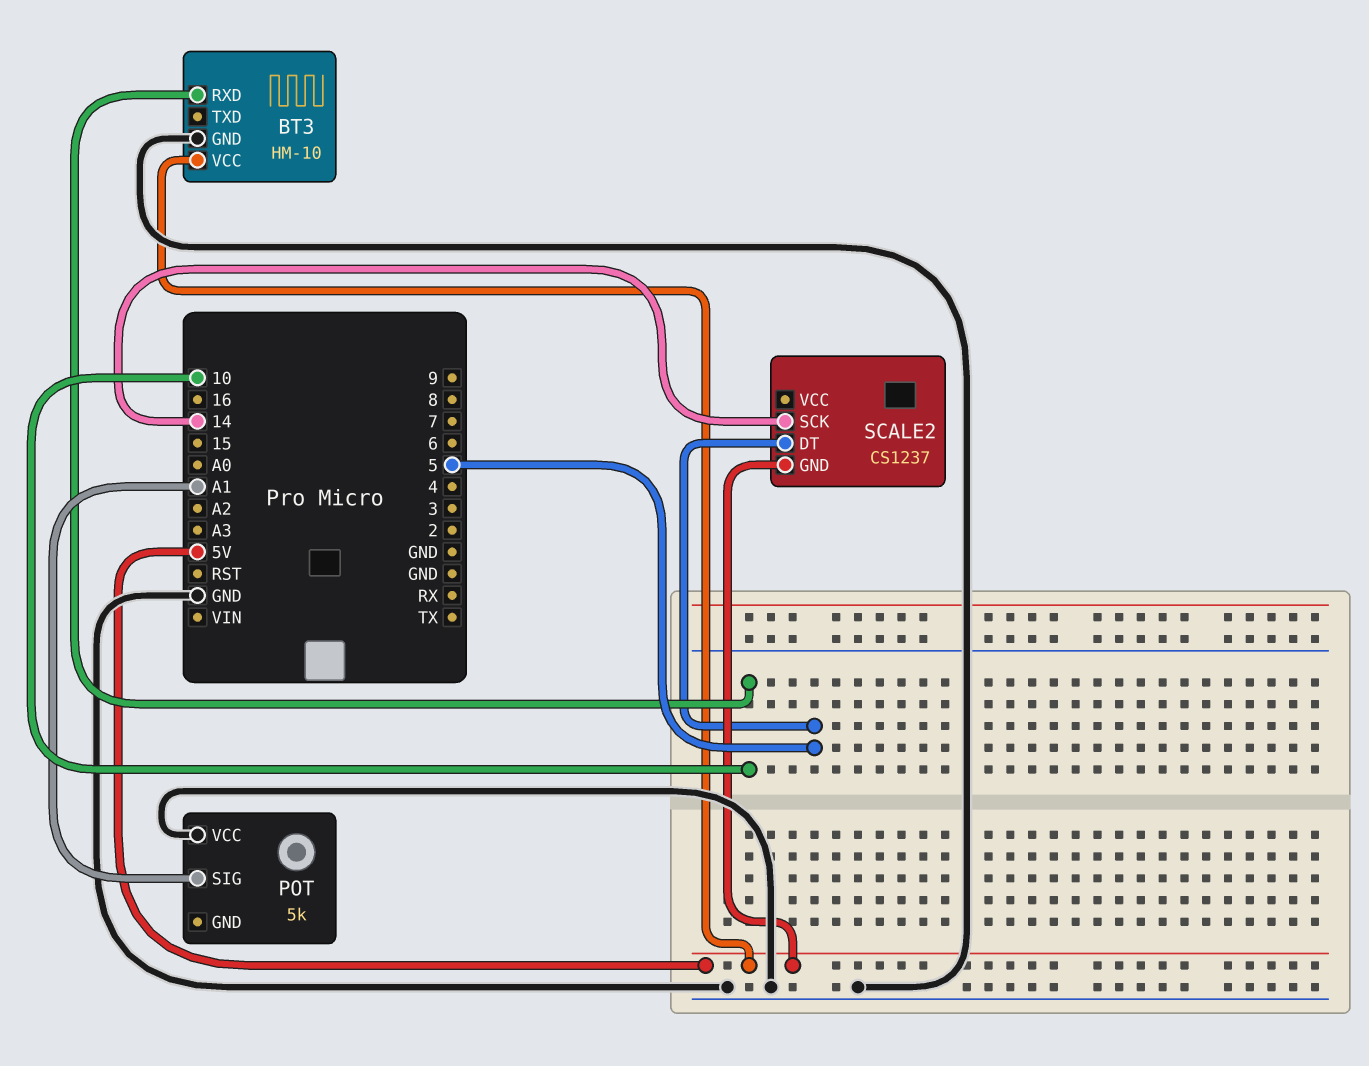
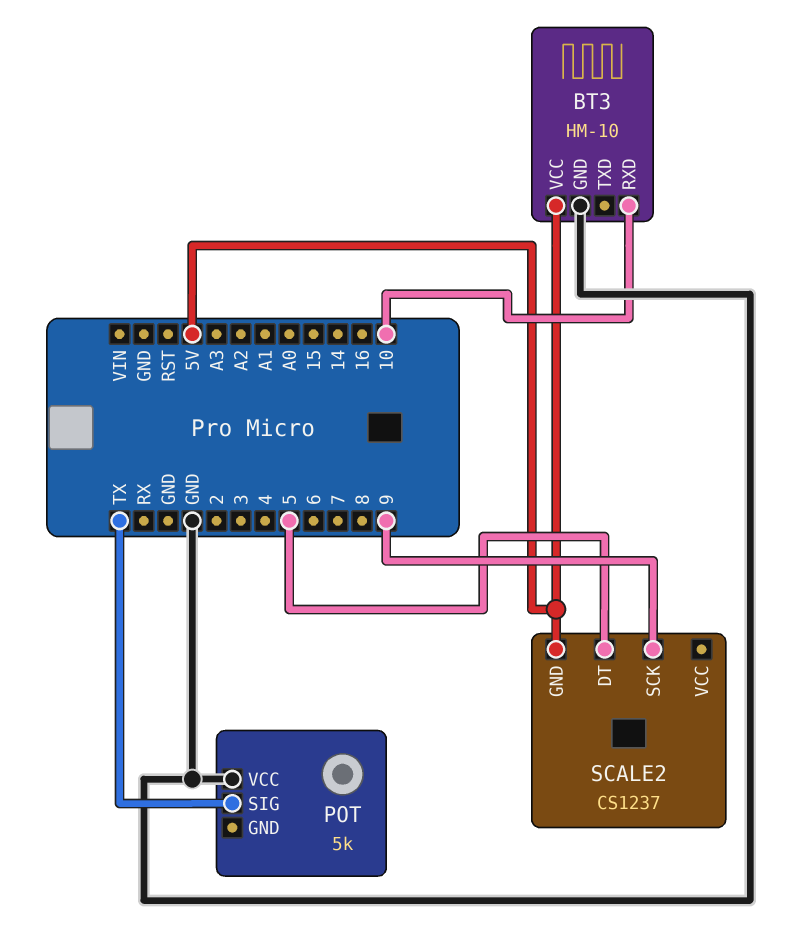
POT pin SIG: A1 -> TX
SCALE2 pin SCK: 14 -> 9

